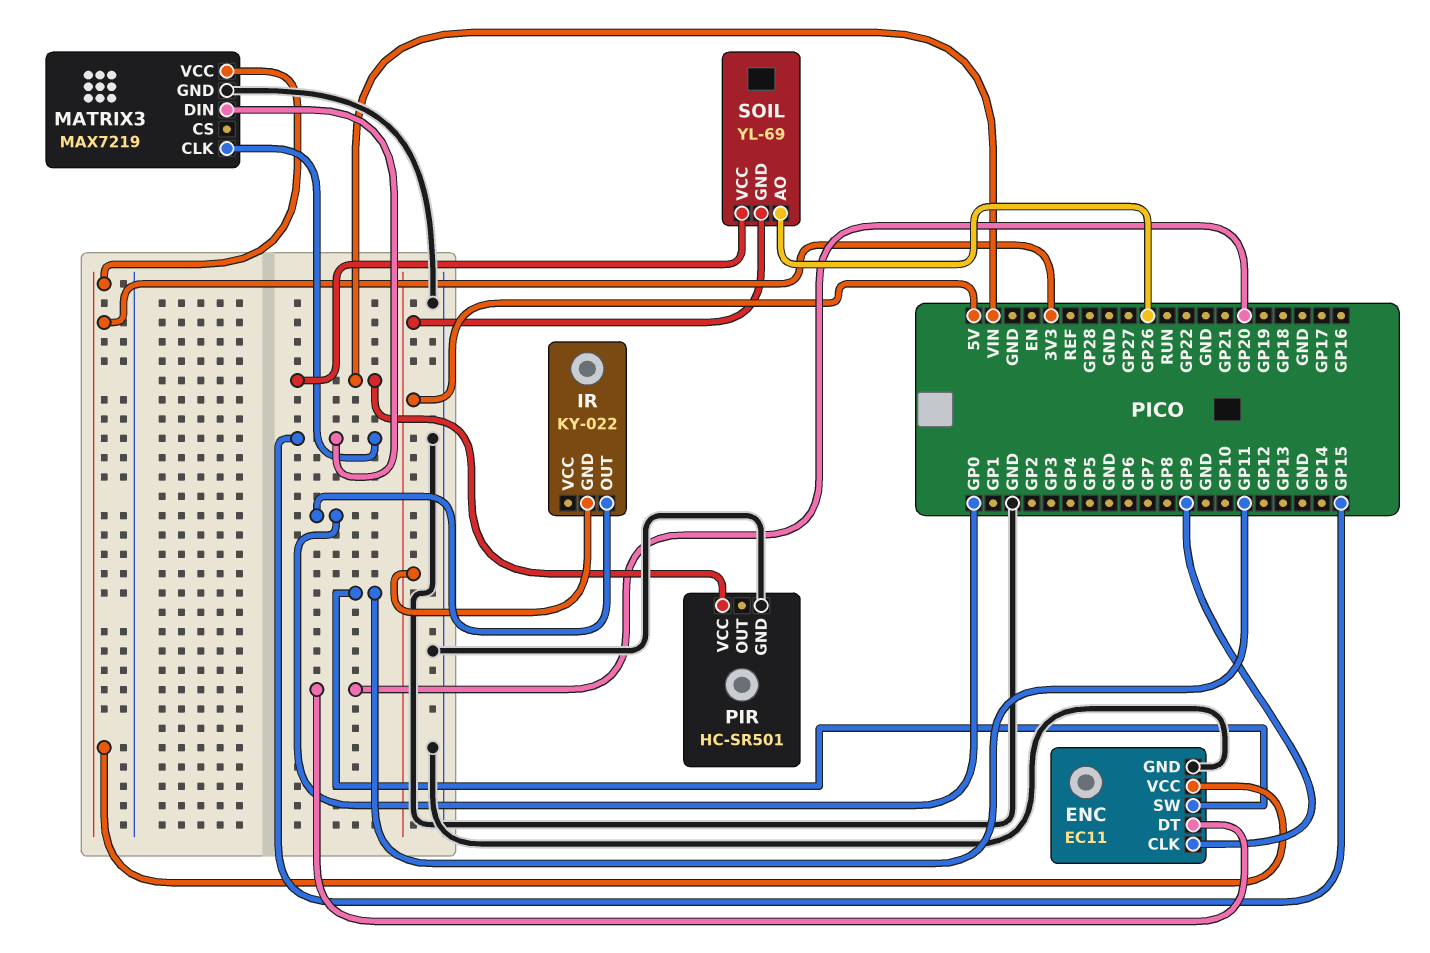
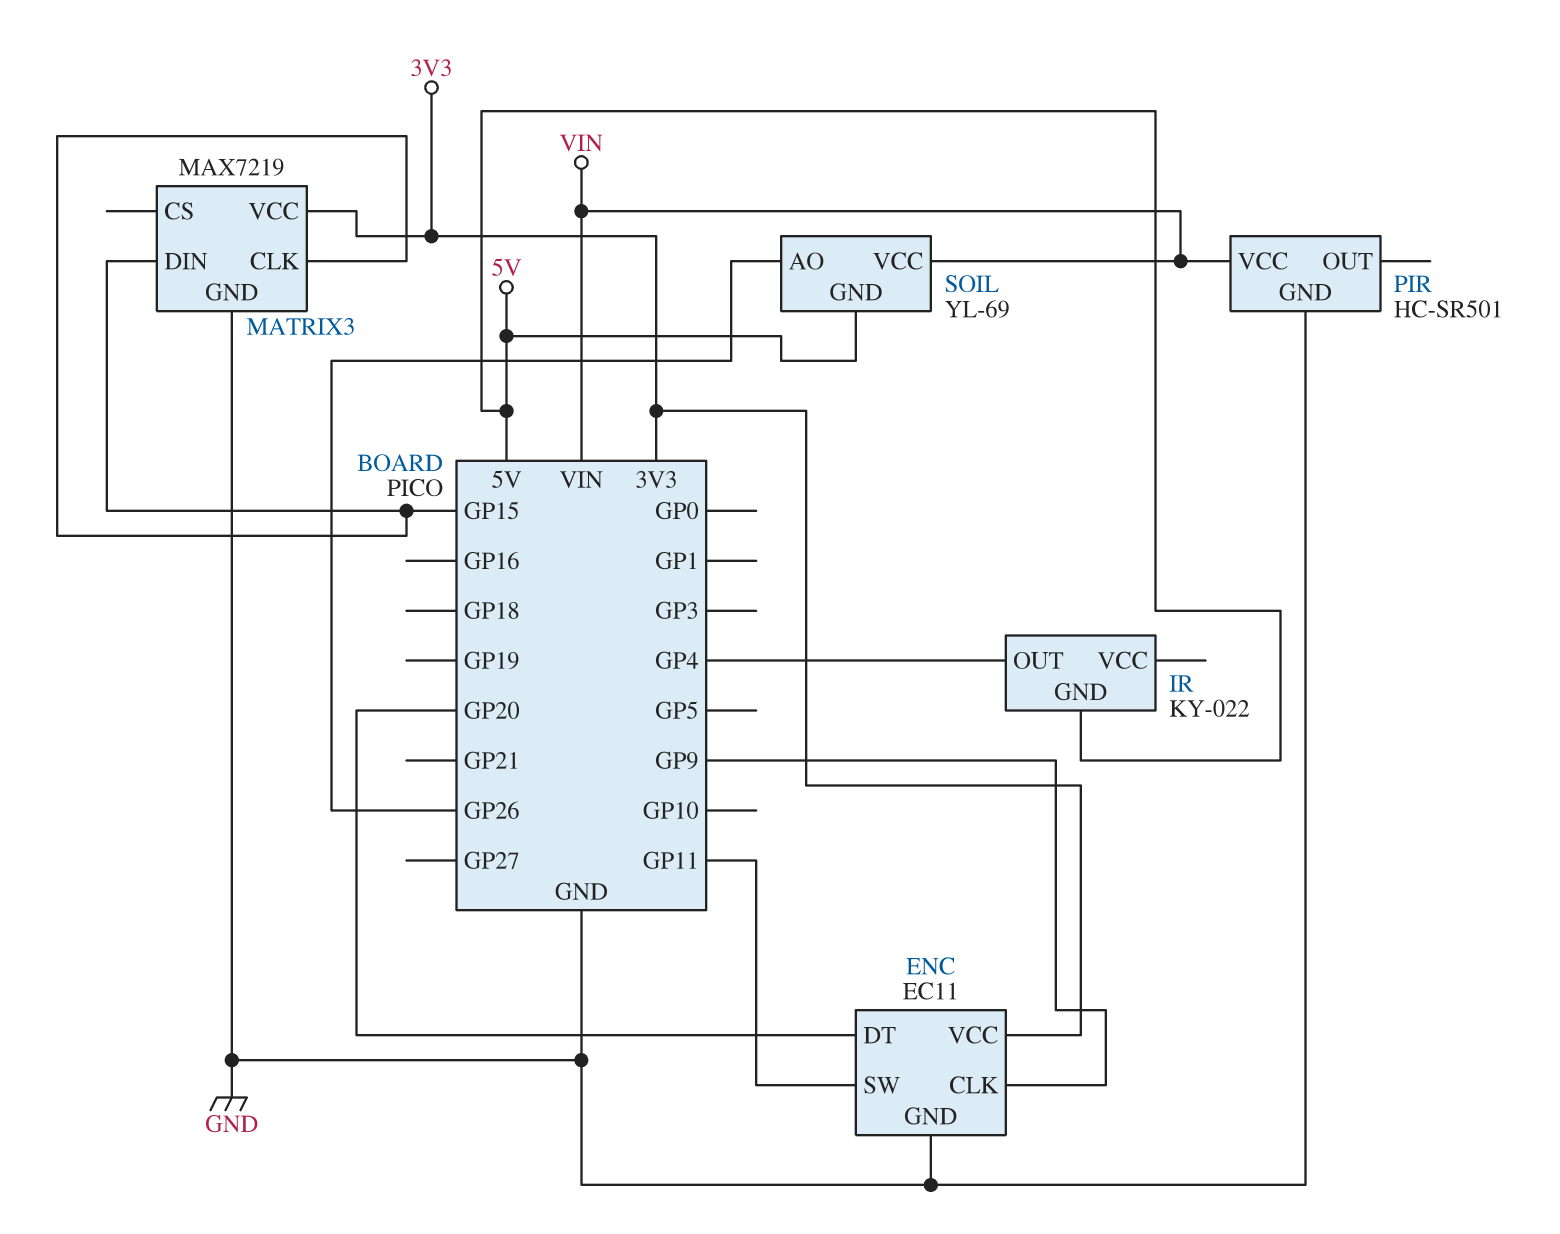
IR pin OUT: GP0 -> GP4

